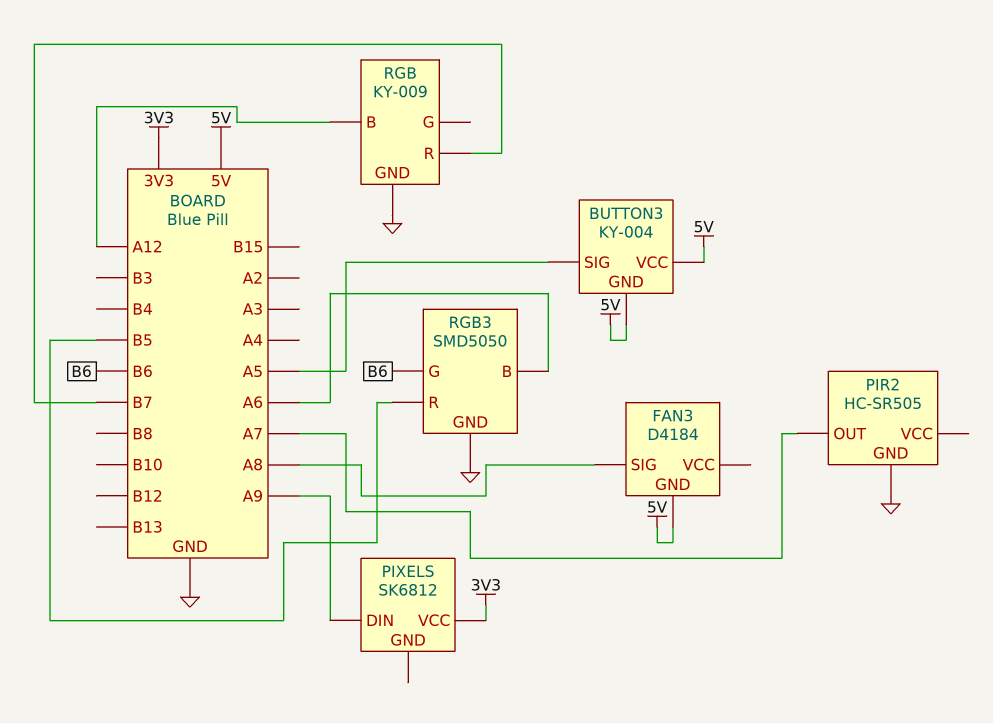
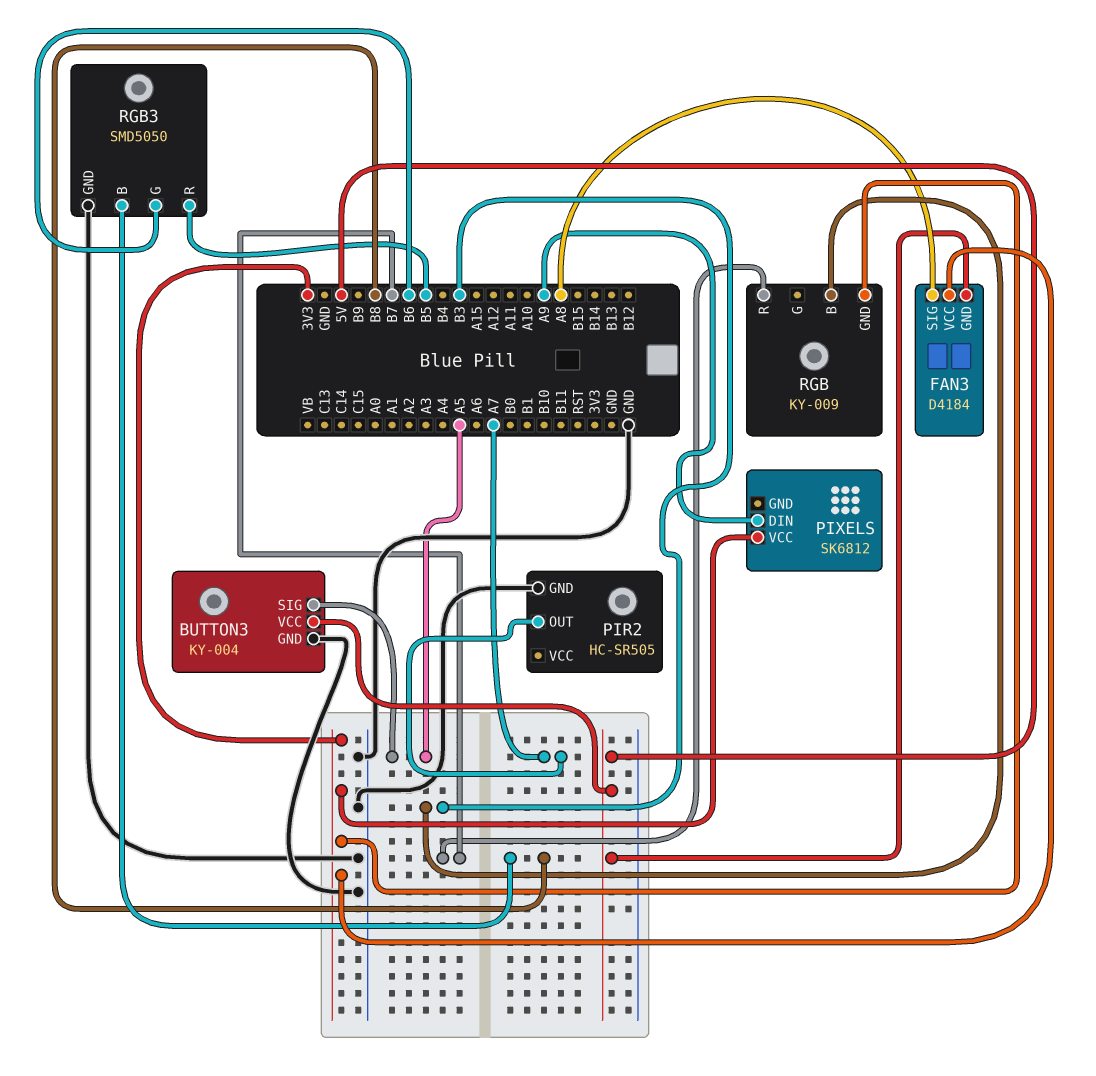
BUTTON3 pin GND: 5V -> GND
FAN3 pin VCC: none -> 3V3
RGB pin B: A12 -> B3
RGB pin GND: GND -> 3V3
RGB3 pin B: A6 -> B8

